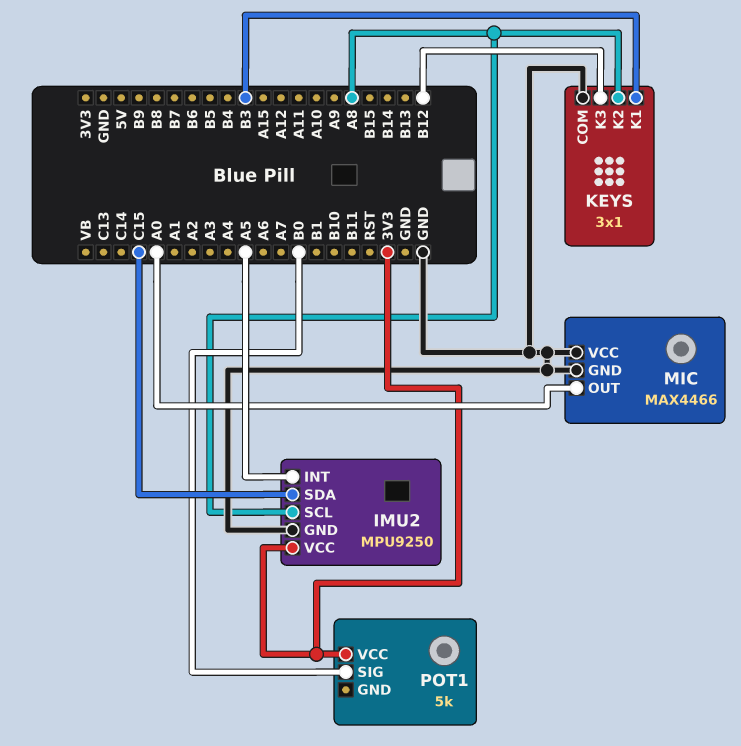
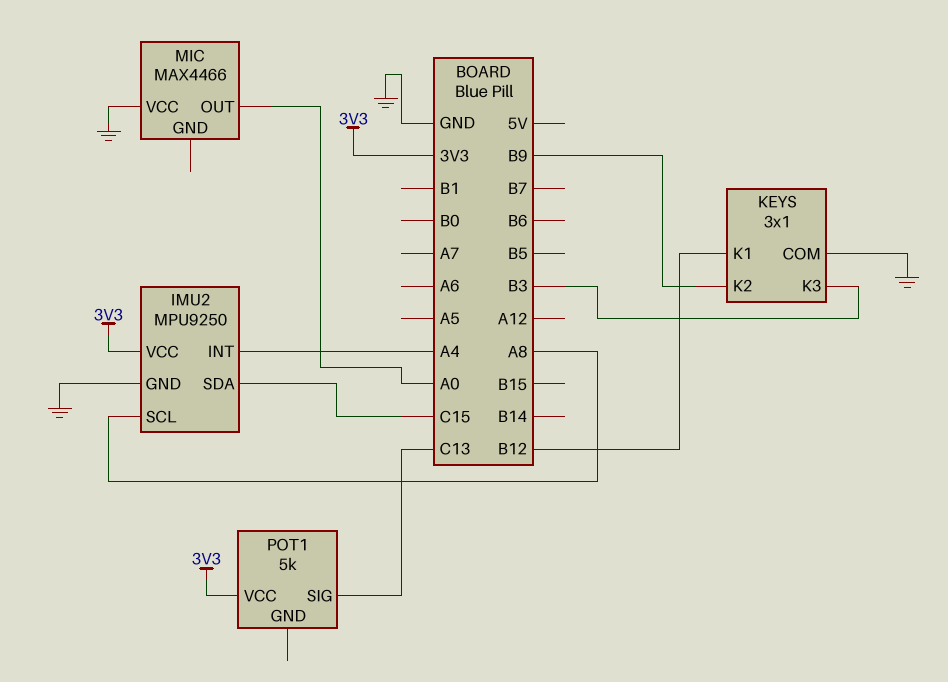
IMU2 pin INT: A5 -> A4
KEYS pin K1: B3 -> B12
KEYS pin K2: A8 -> B9
KEYS pin K3: B12 -> B3
MIC pin GND: GND -> none
POT1 pin SIG: B0 -> C13

